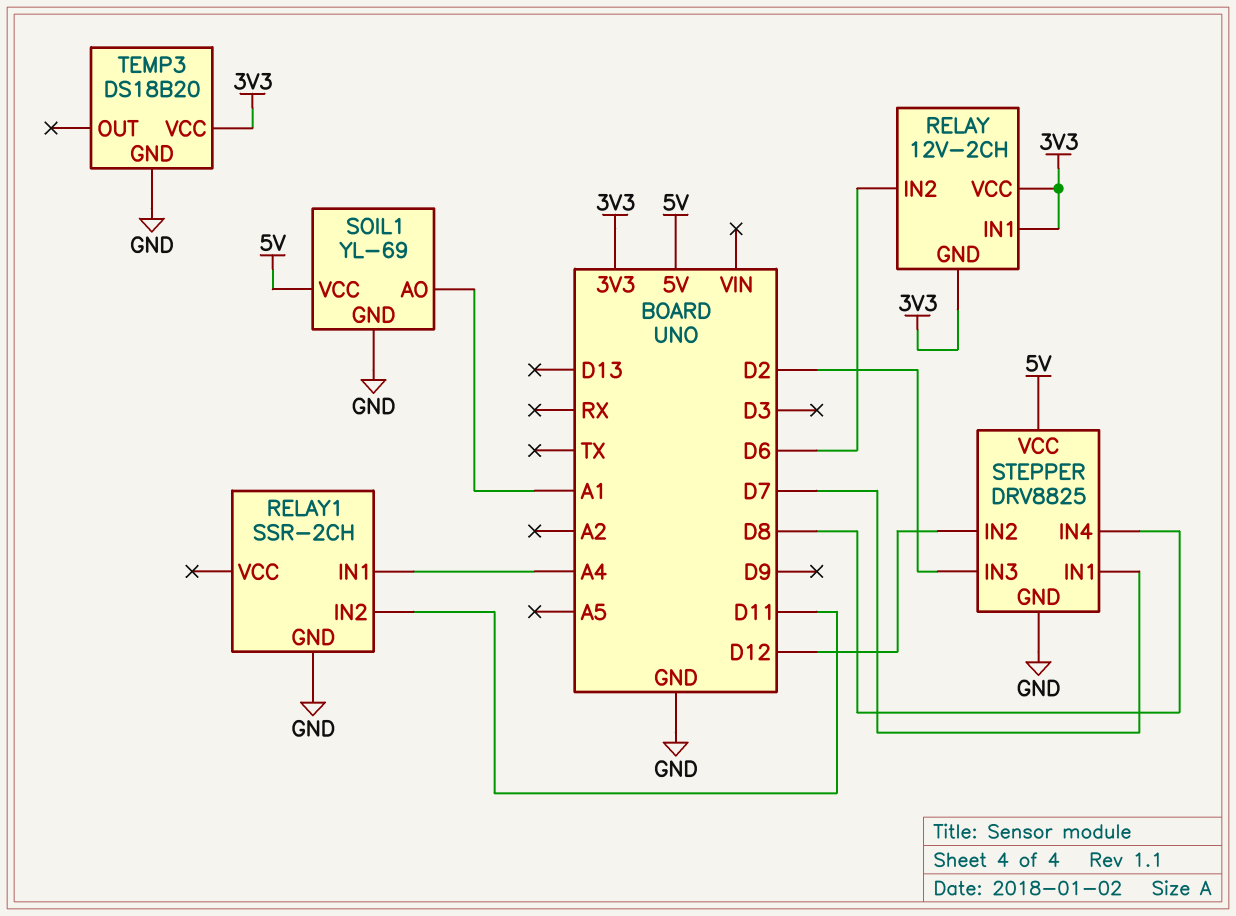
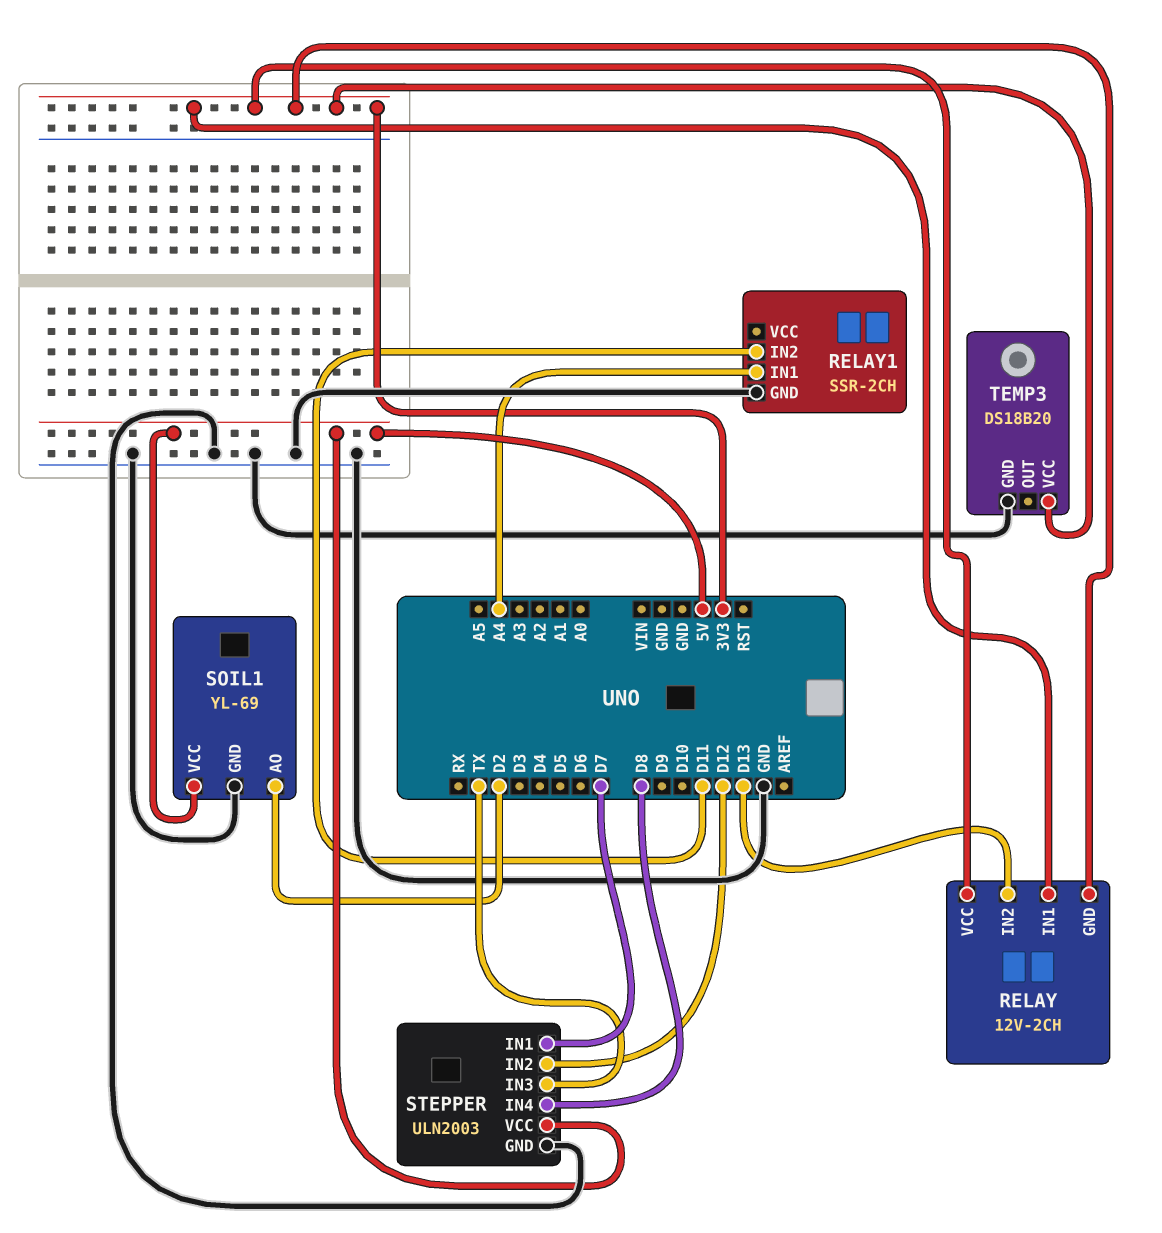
RELAY pin IN2: D6 -> D13
SOIL1 pin AO: A1 -> D2
STEPPER: DRV8825 -> ULN2003
STEPPER pin IN3: D2 -> TX

